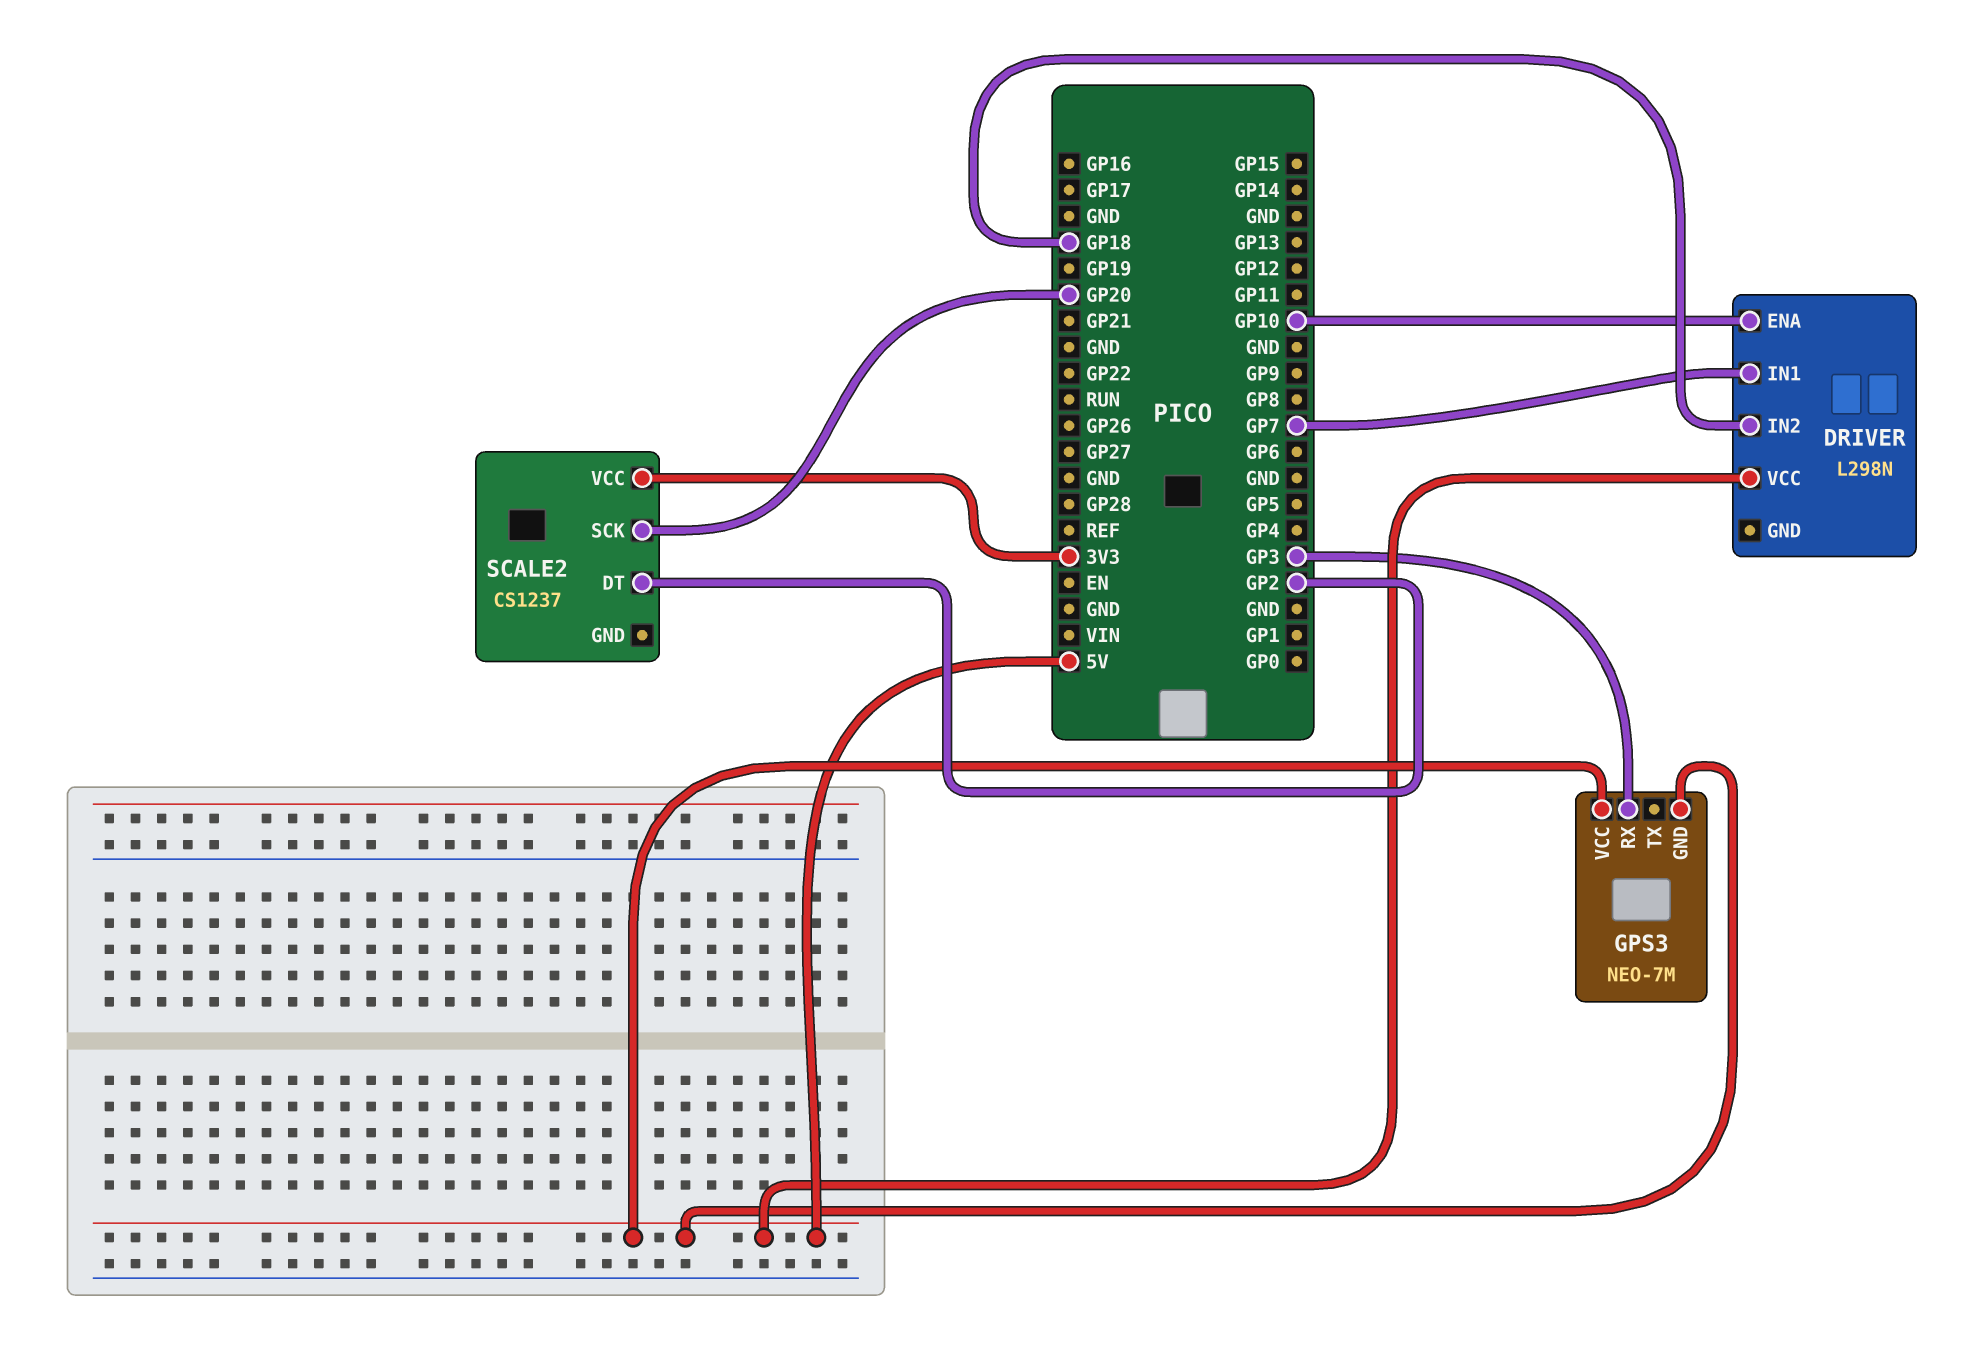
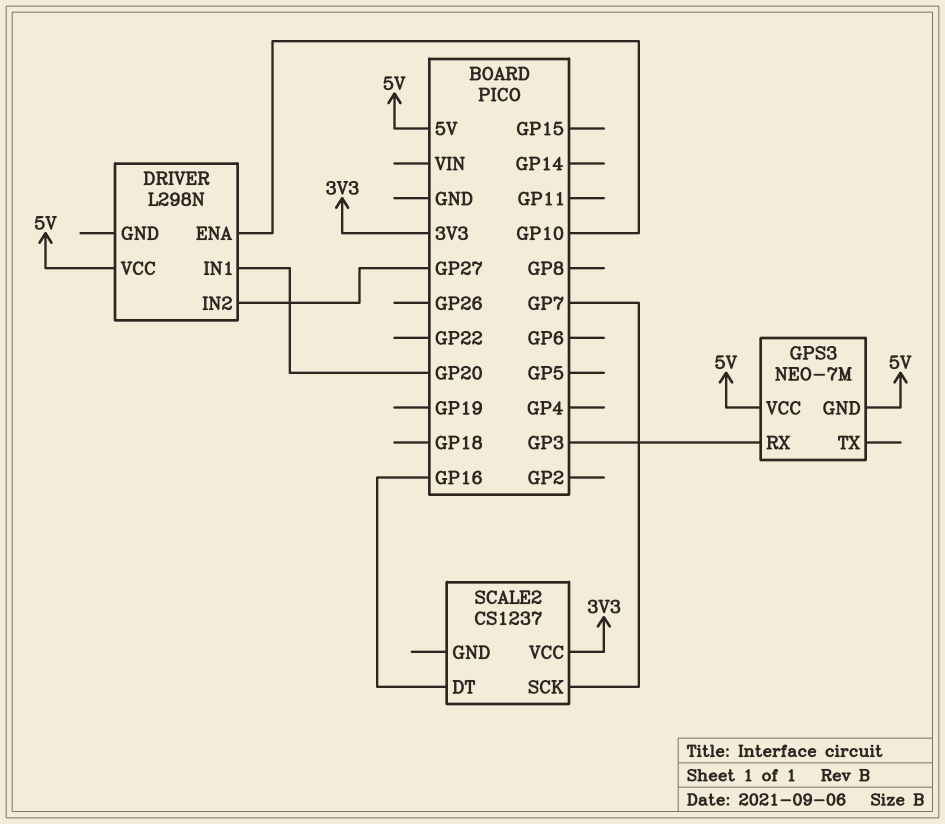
DRIVER pin IN1: GP7 -> GP20
DRIVER pin IN2: GP18 -> GP27
SCALE2 pin DT: GP2 -> GP16
SCALE2 pin SCK: GP20 -> GP7

